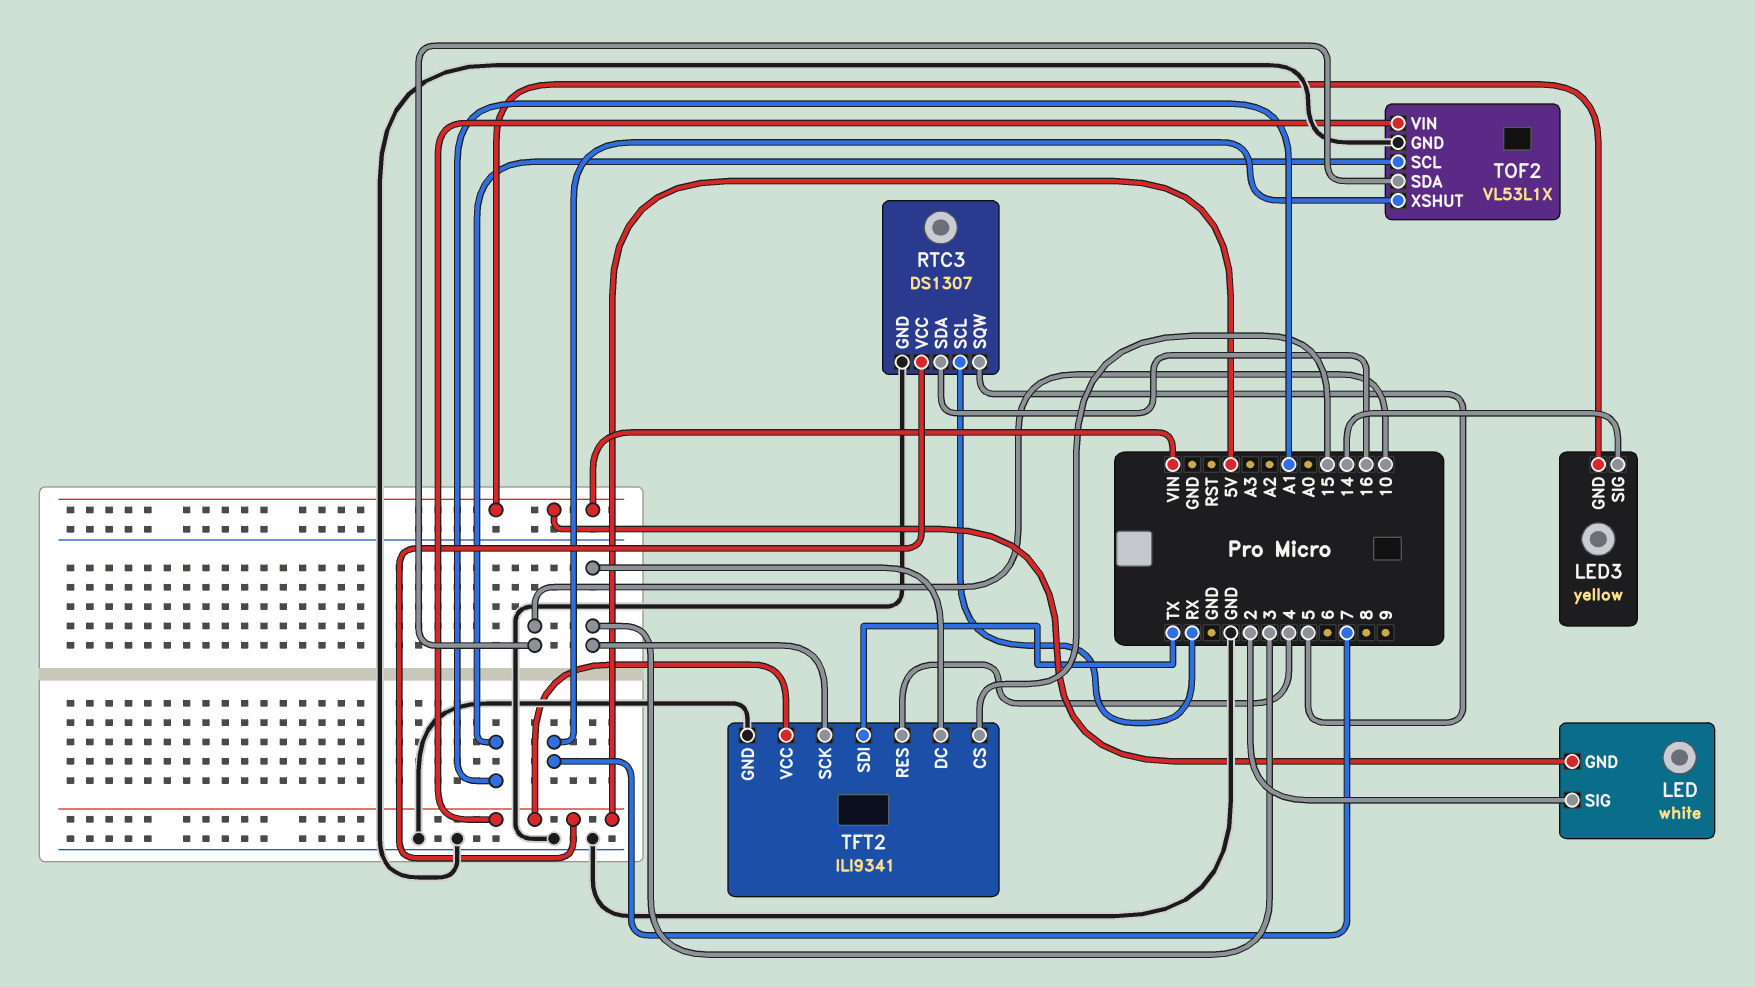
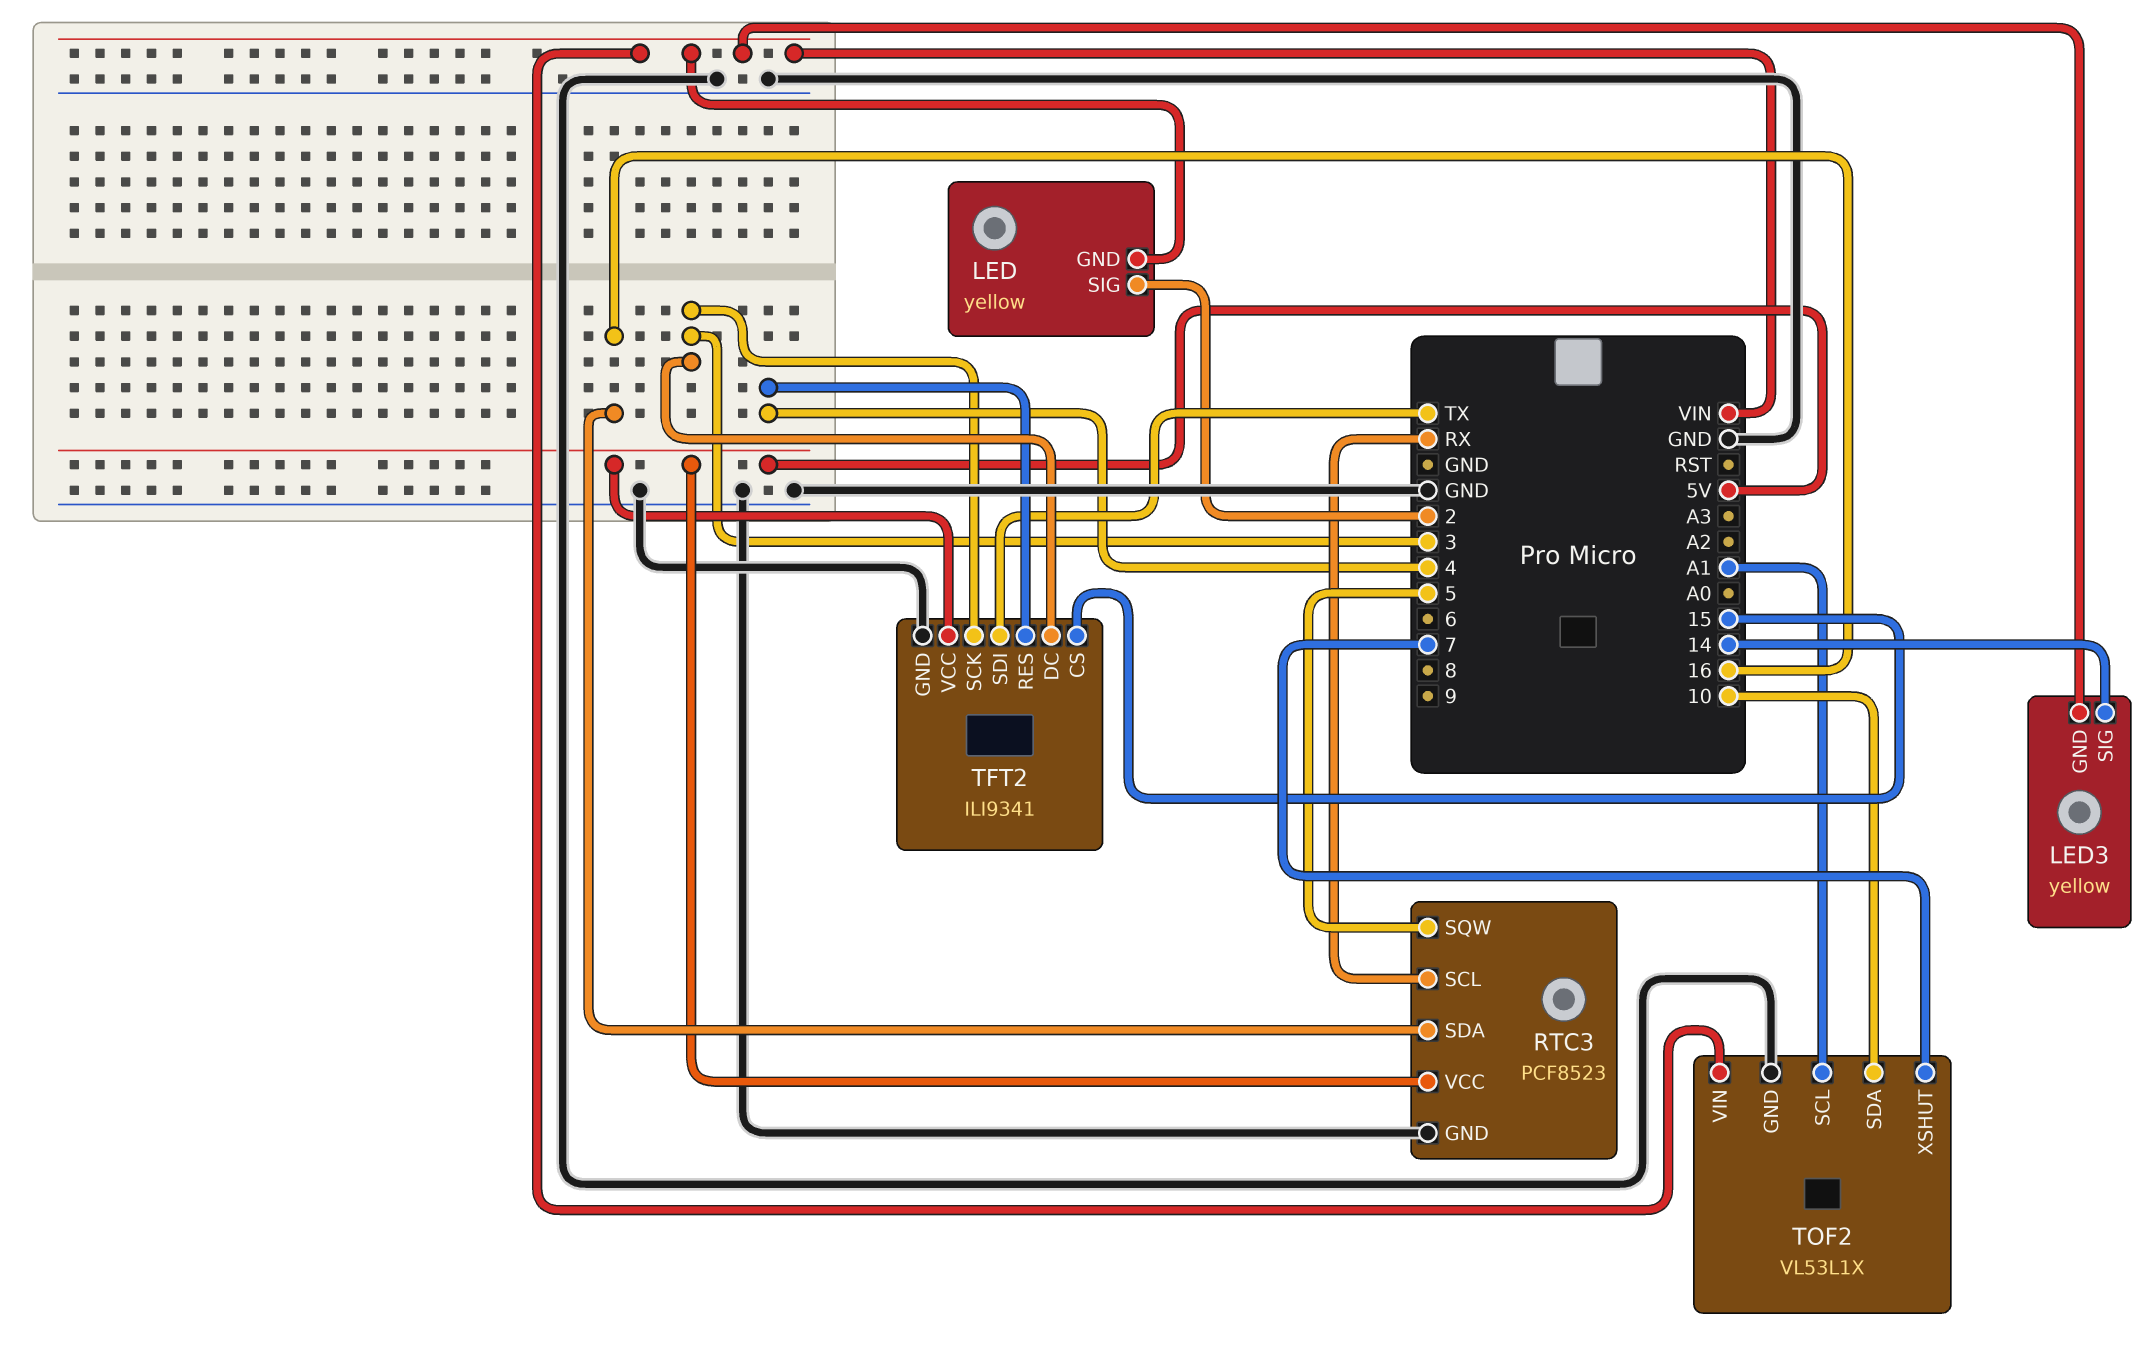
LED: white -> yellow
RTC3: DS1307 -> PCF8523
TOF2 pin VIN: 5V -> VIN

